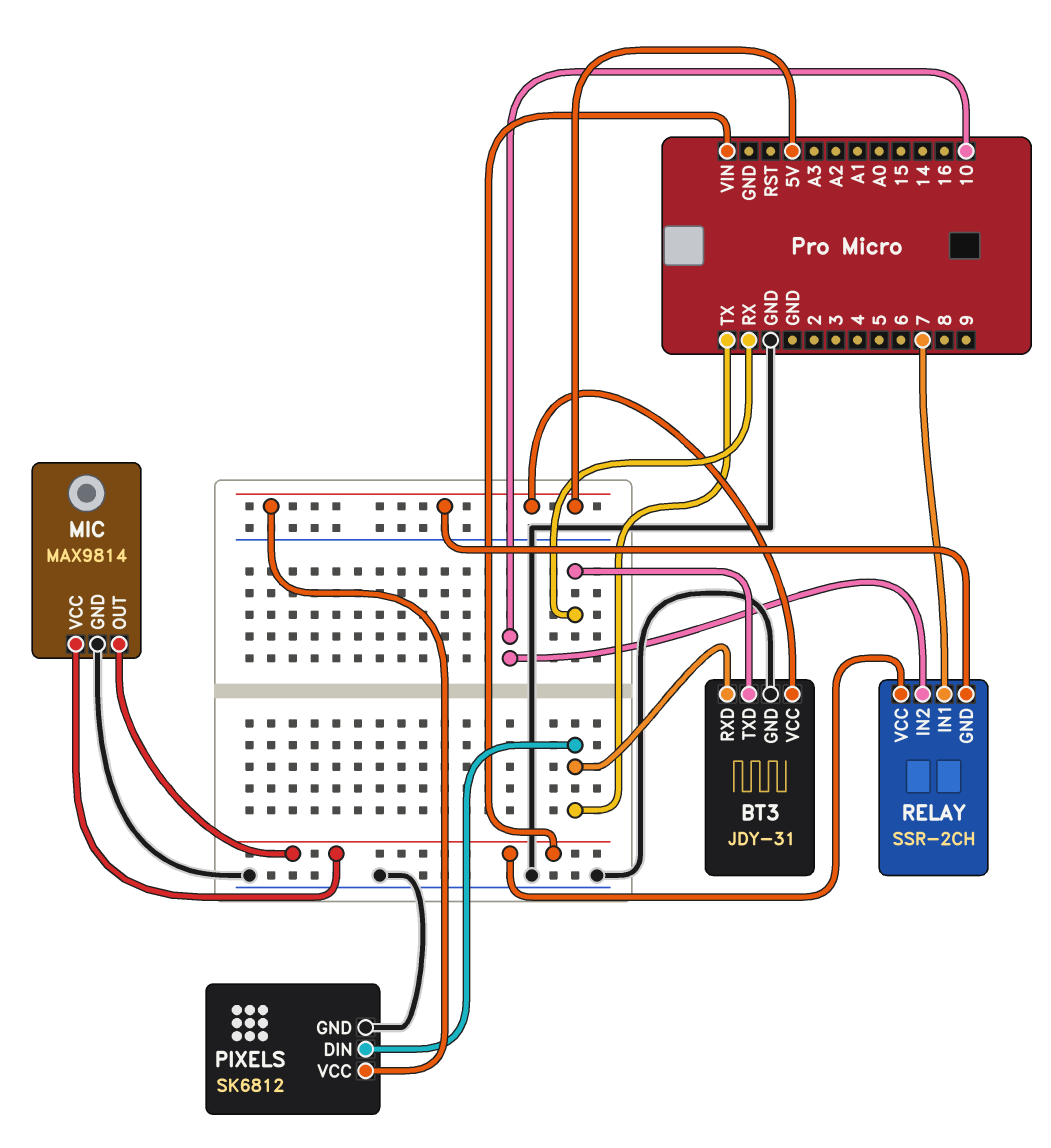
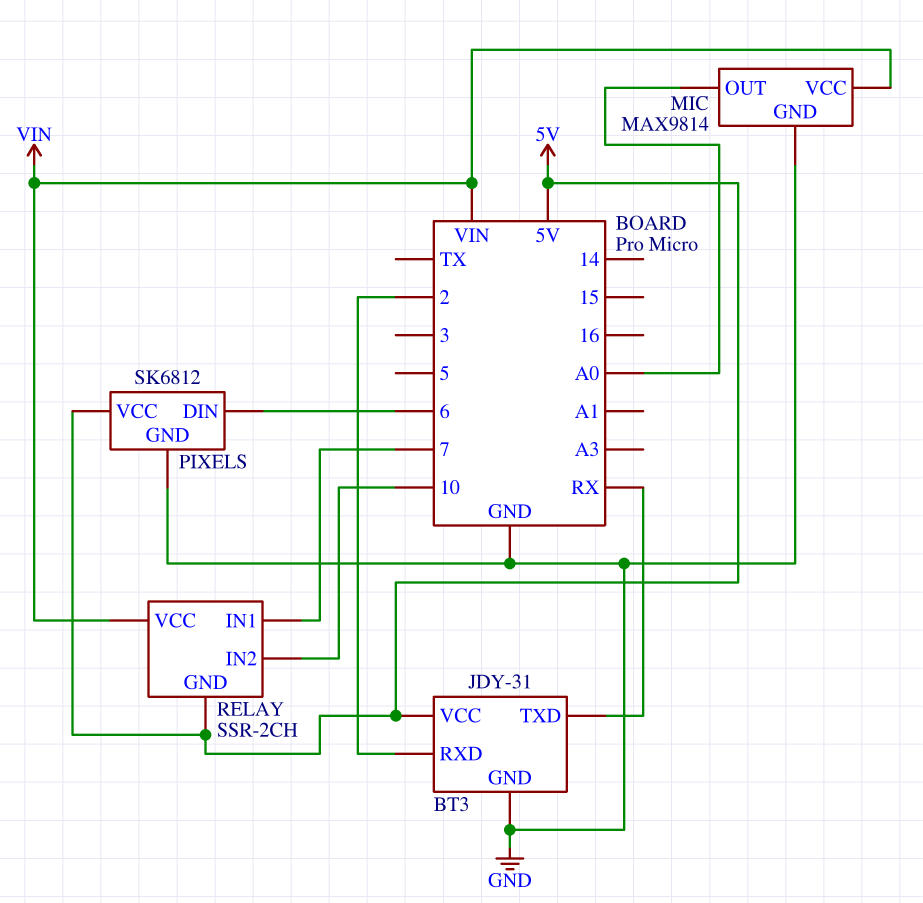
BT3 pin RXD: TX -> 2
MIC pin OUT: VIN -> A0
PIXELS pin DIN: TX -> 6

